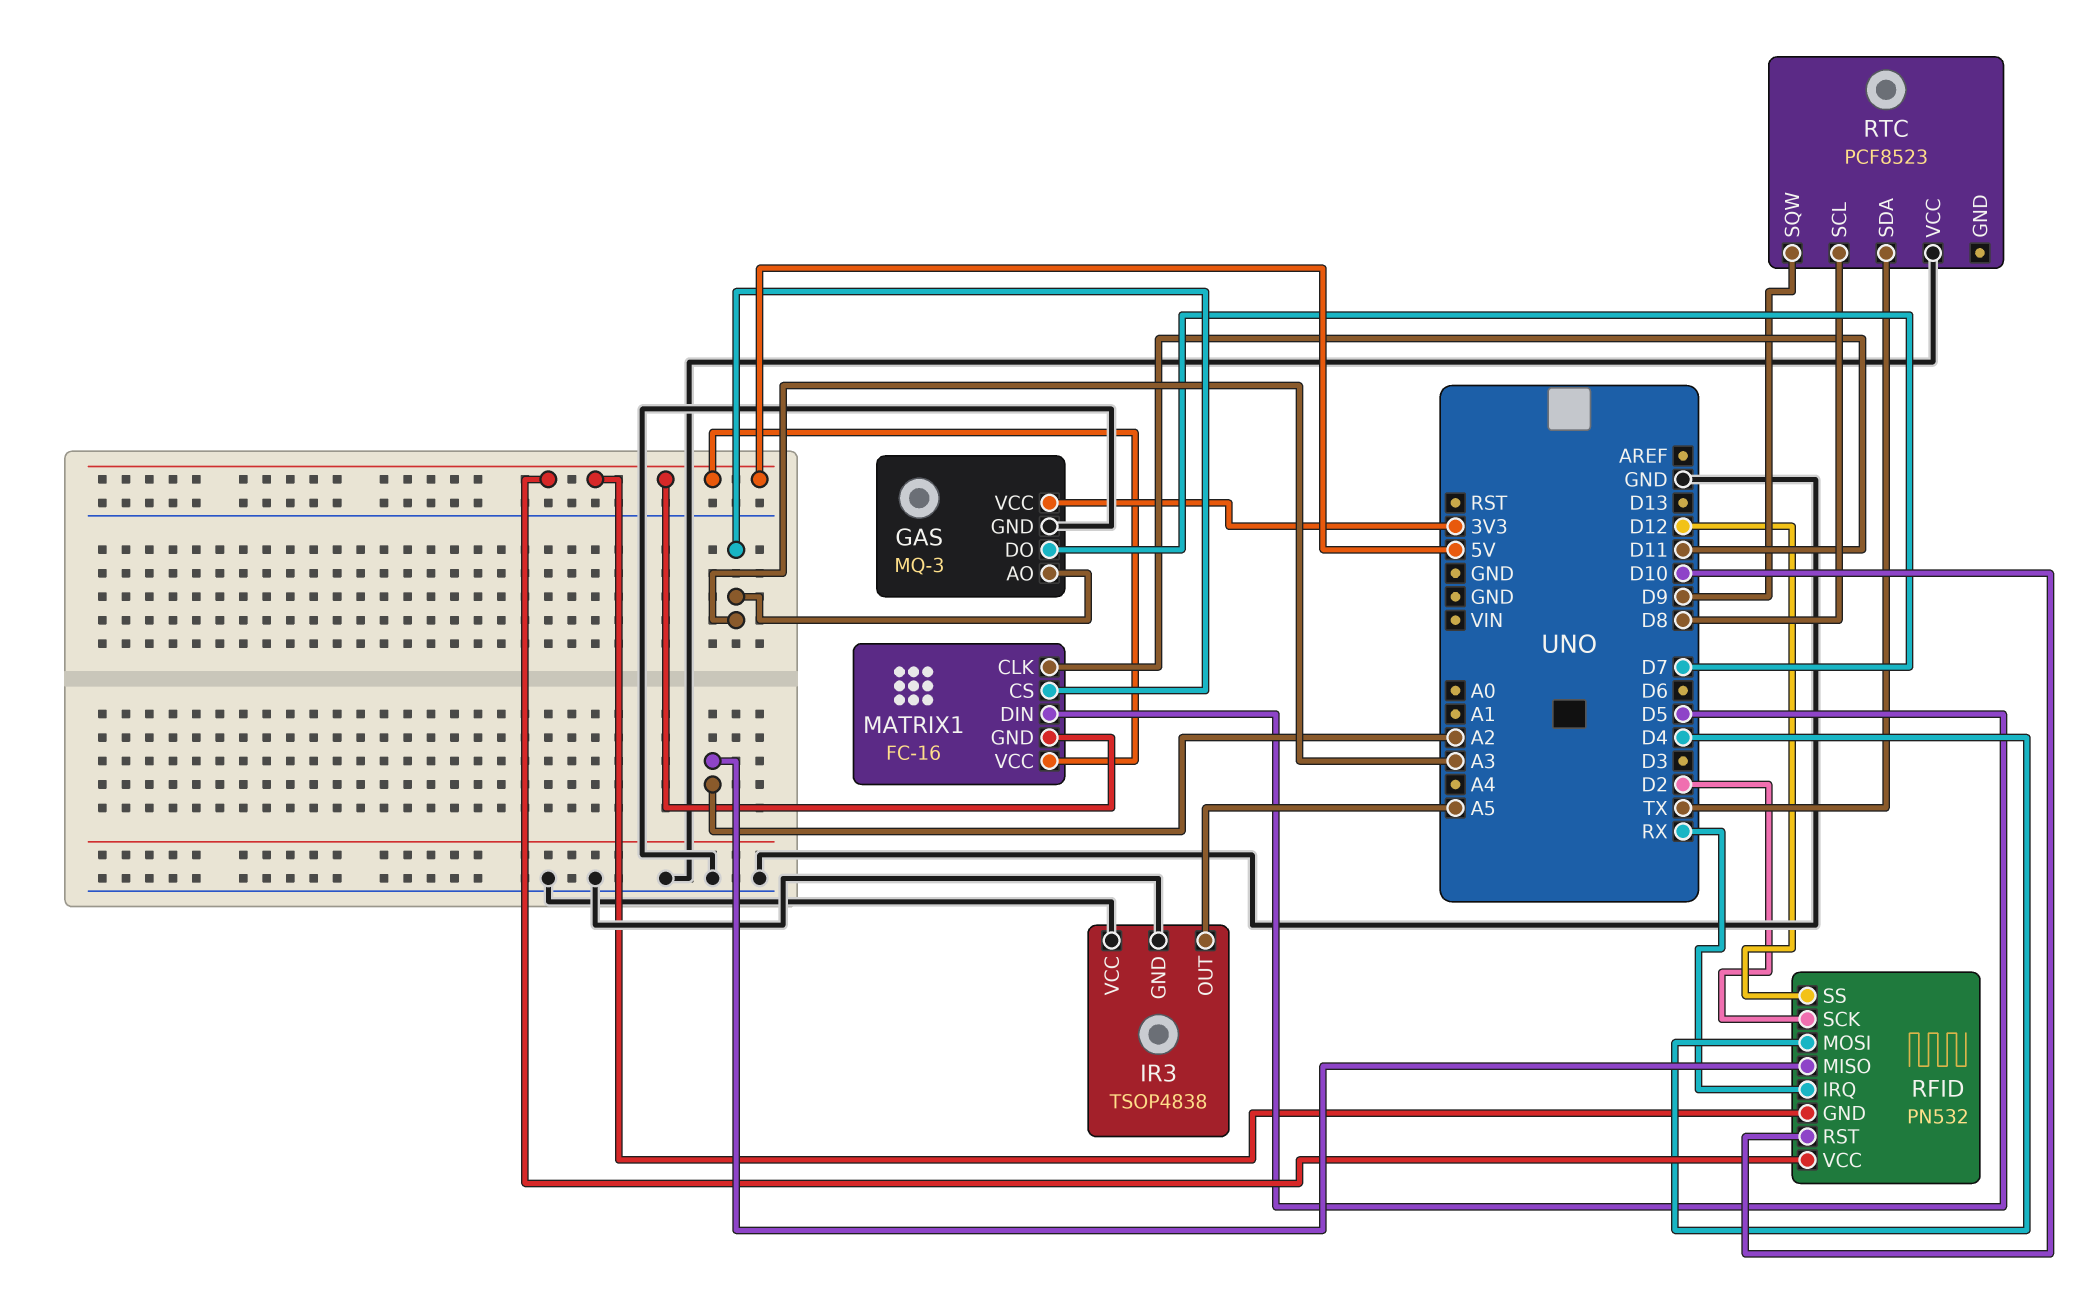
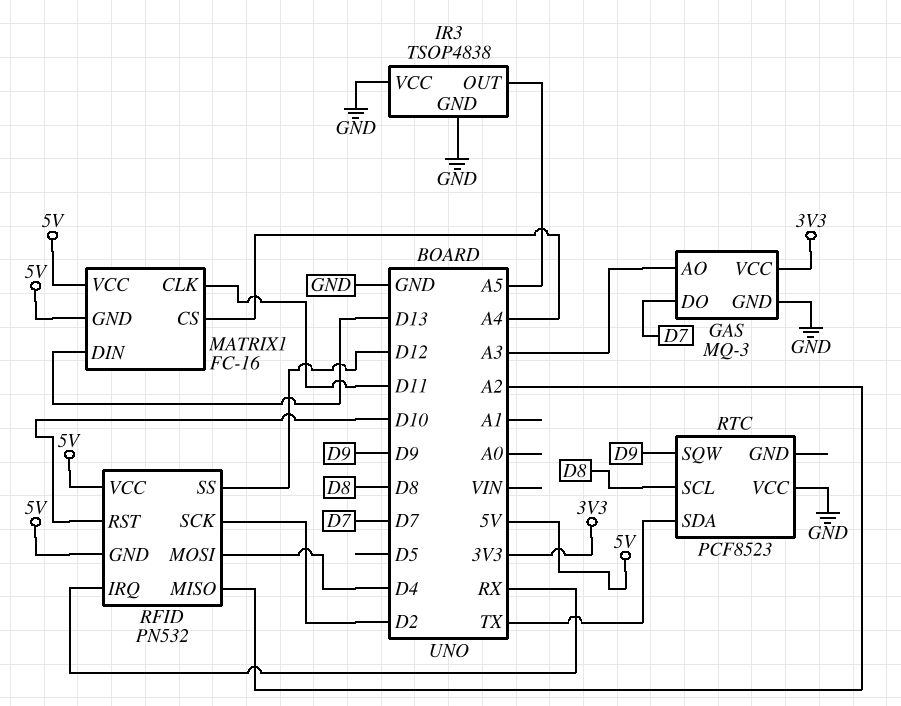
MATRIX1 pin CS: A3 -> A4
MATRIX1 pin DIN: D5 -> D13

